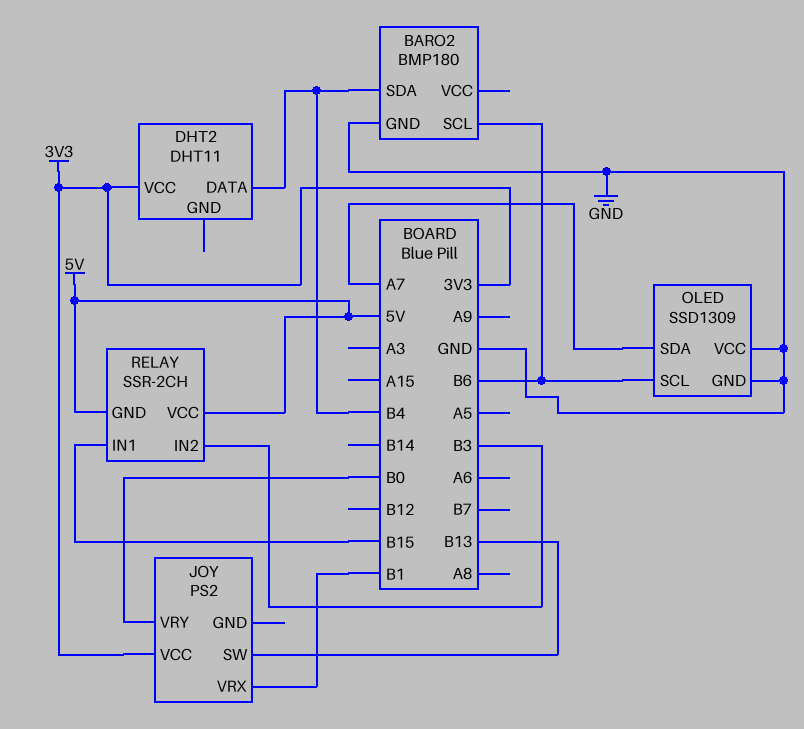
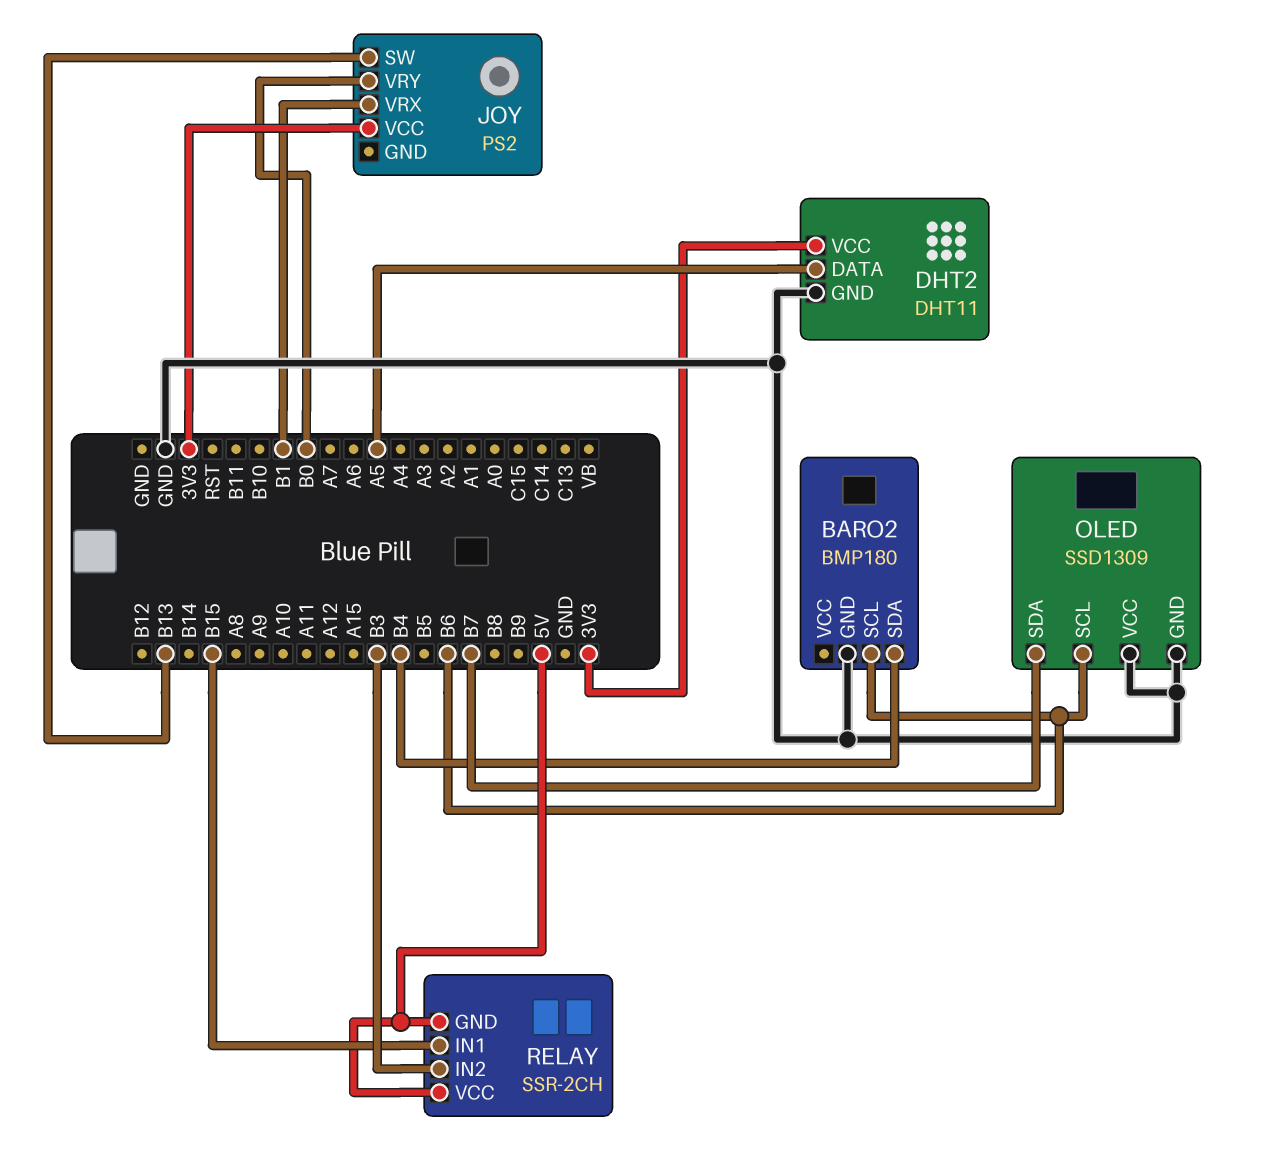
DHT2 pin DATA: B4 -> A5
DHT2 pin GND: none -> GND
OLED pin SDA: A7 -> B7

